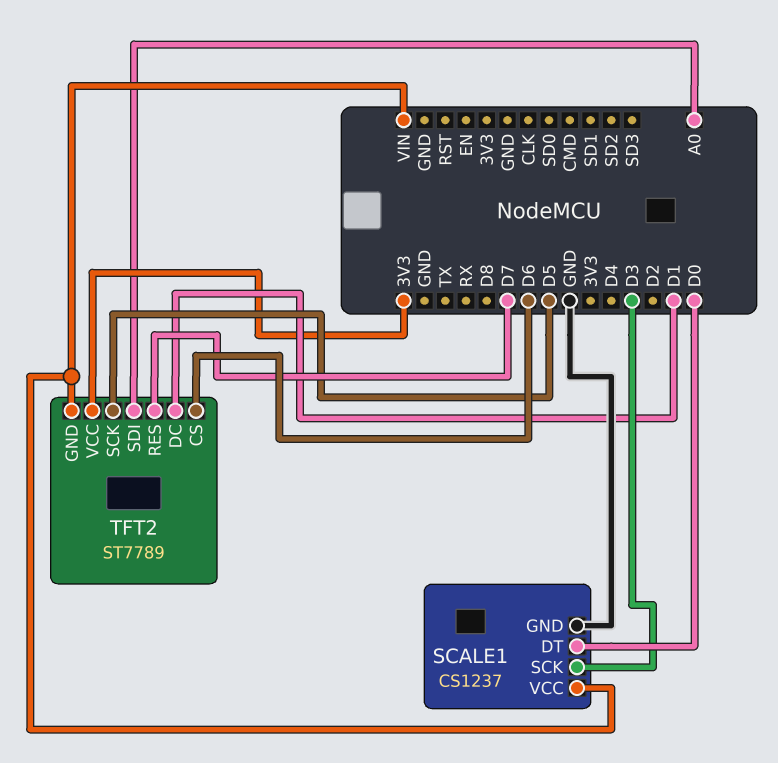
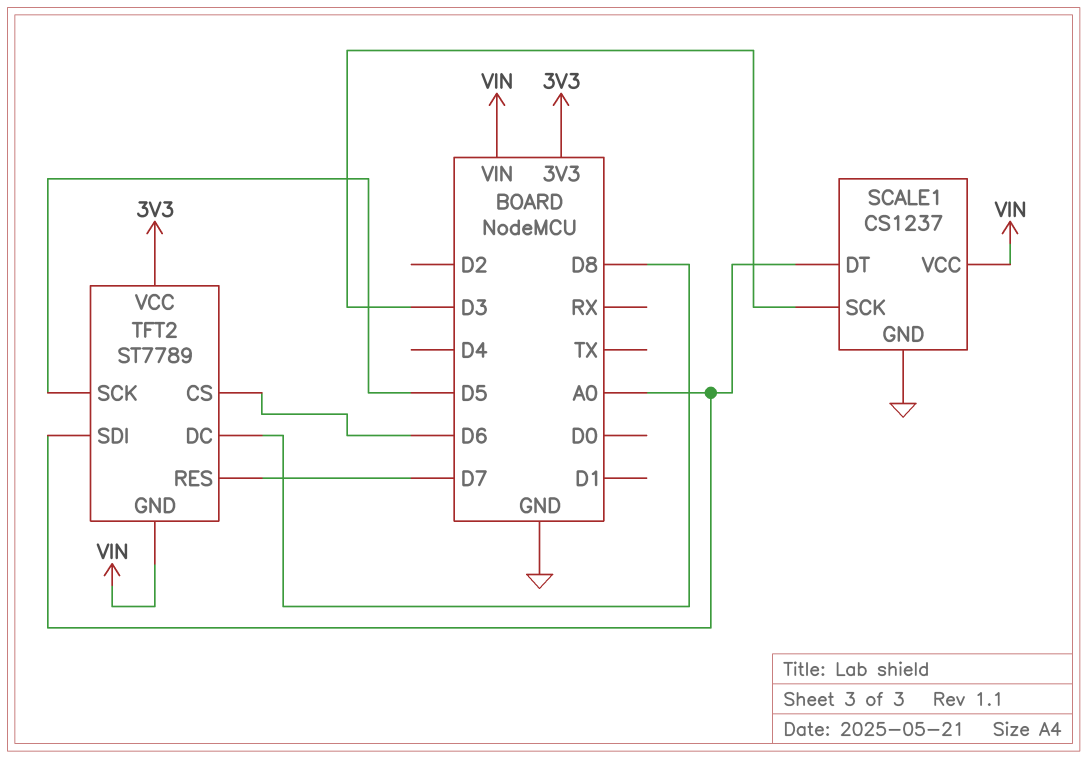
SCALE1 pin DT: D0 -> A0
TFT2 pin DC: D1 -> D8

